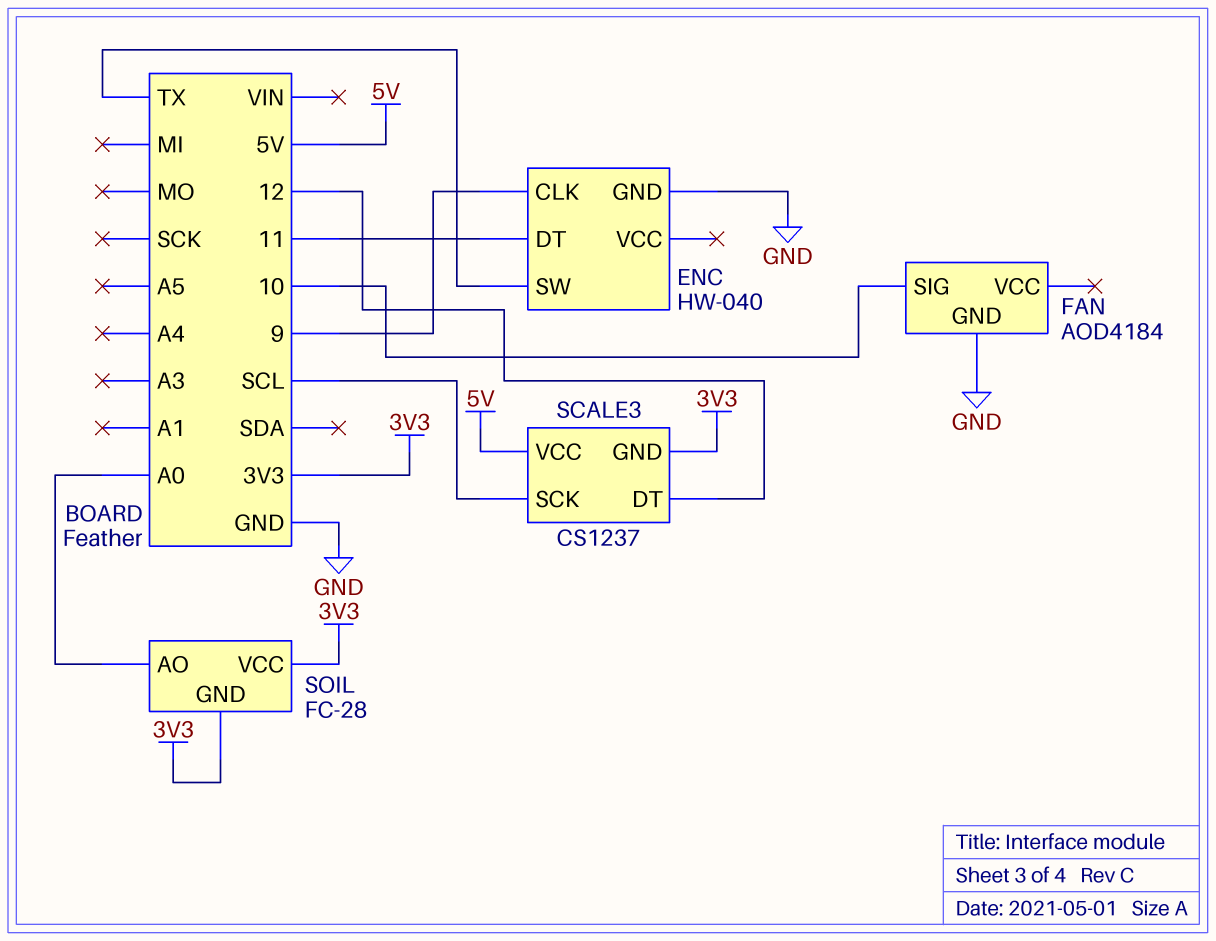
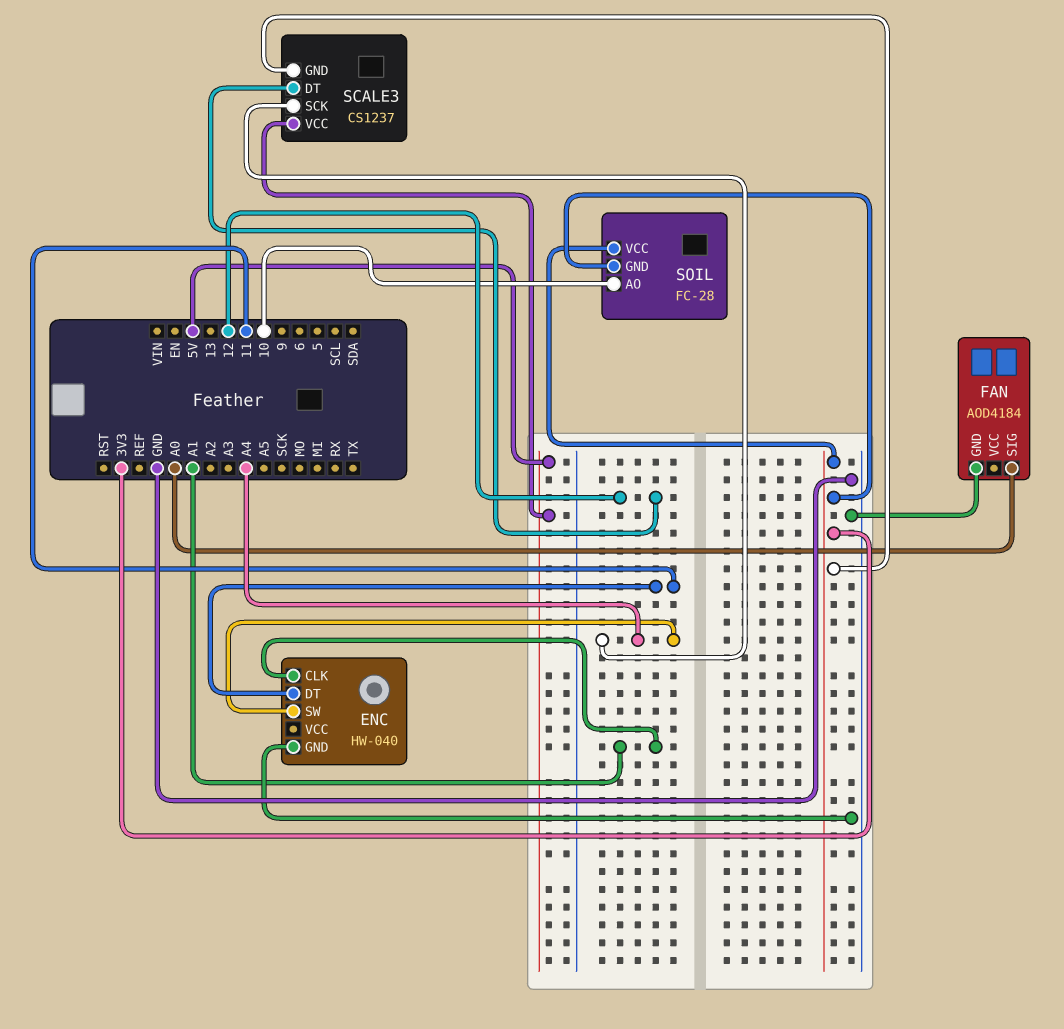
ENC pin CLK: 9 -> A1
ENC pin SW: TX -> A4
FAN pin SIG: 10 -> A0
SCALE3 pin SCK: SCL -> A4
SOIL pin AO: A0 -> 10

